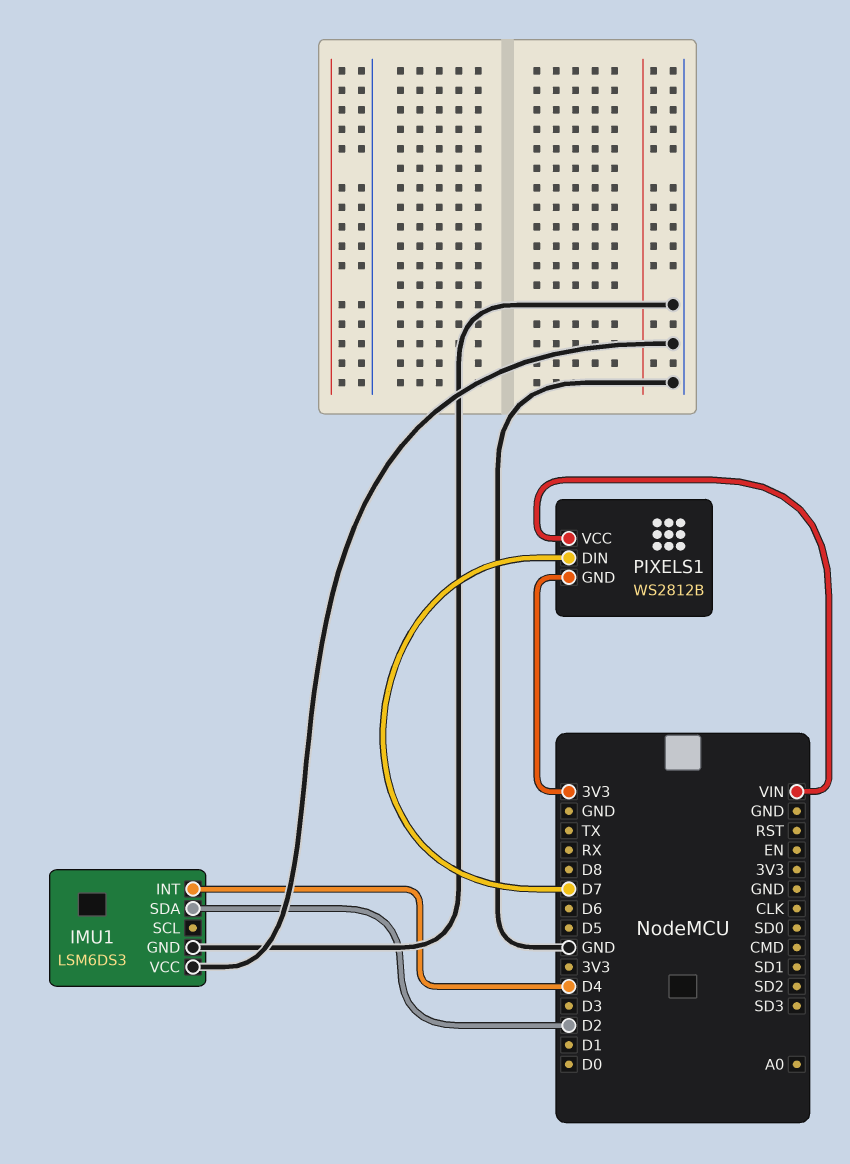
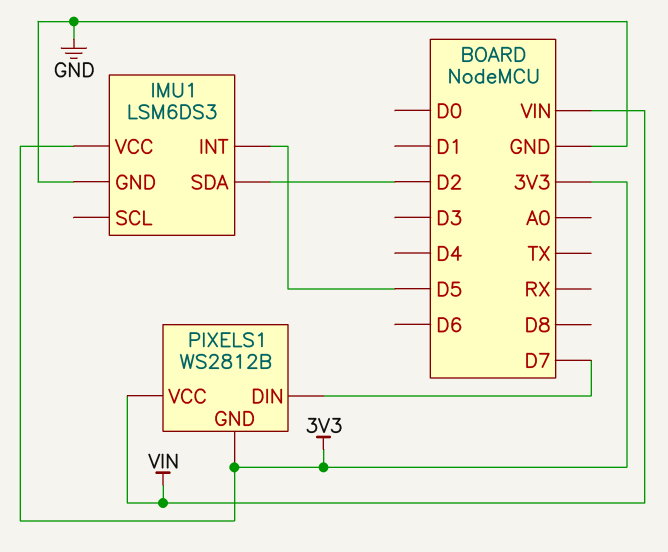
IMU1 pin INT: D4 -> D5
IMU1 pin VCC: GND -> 3V3

